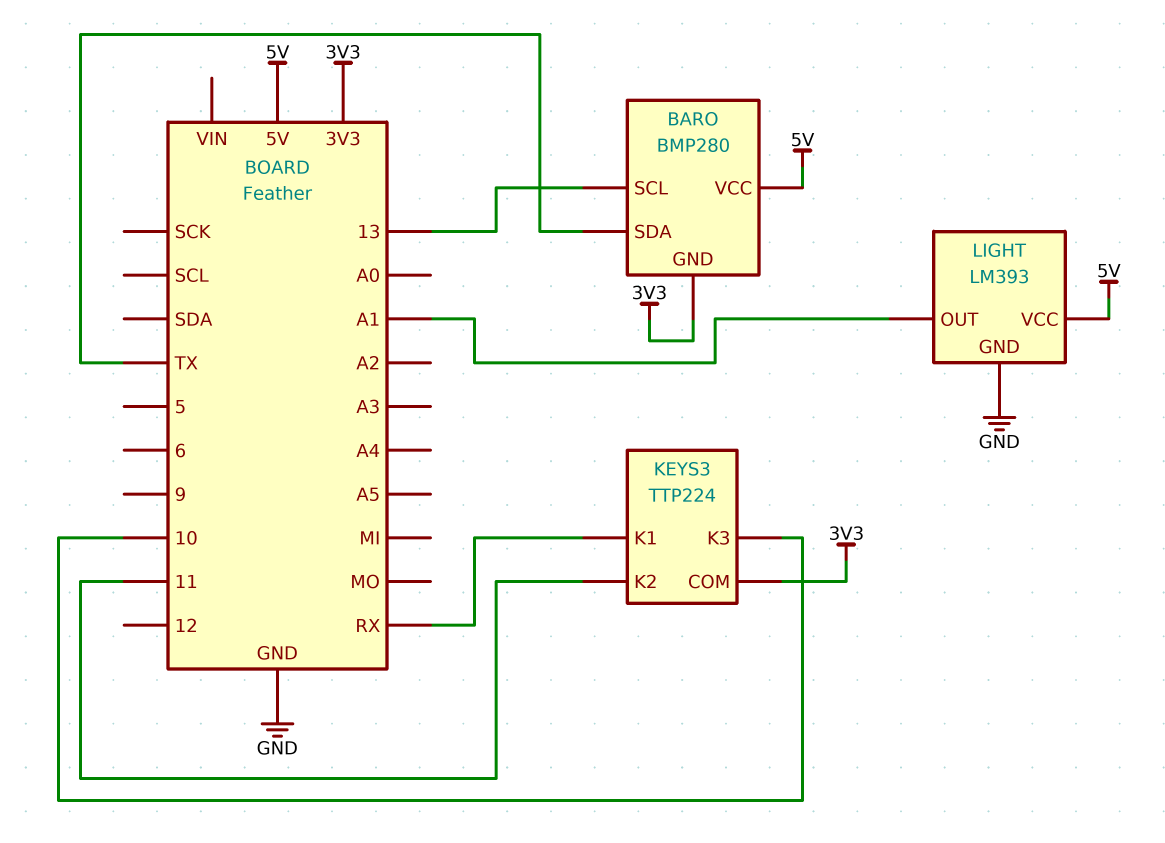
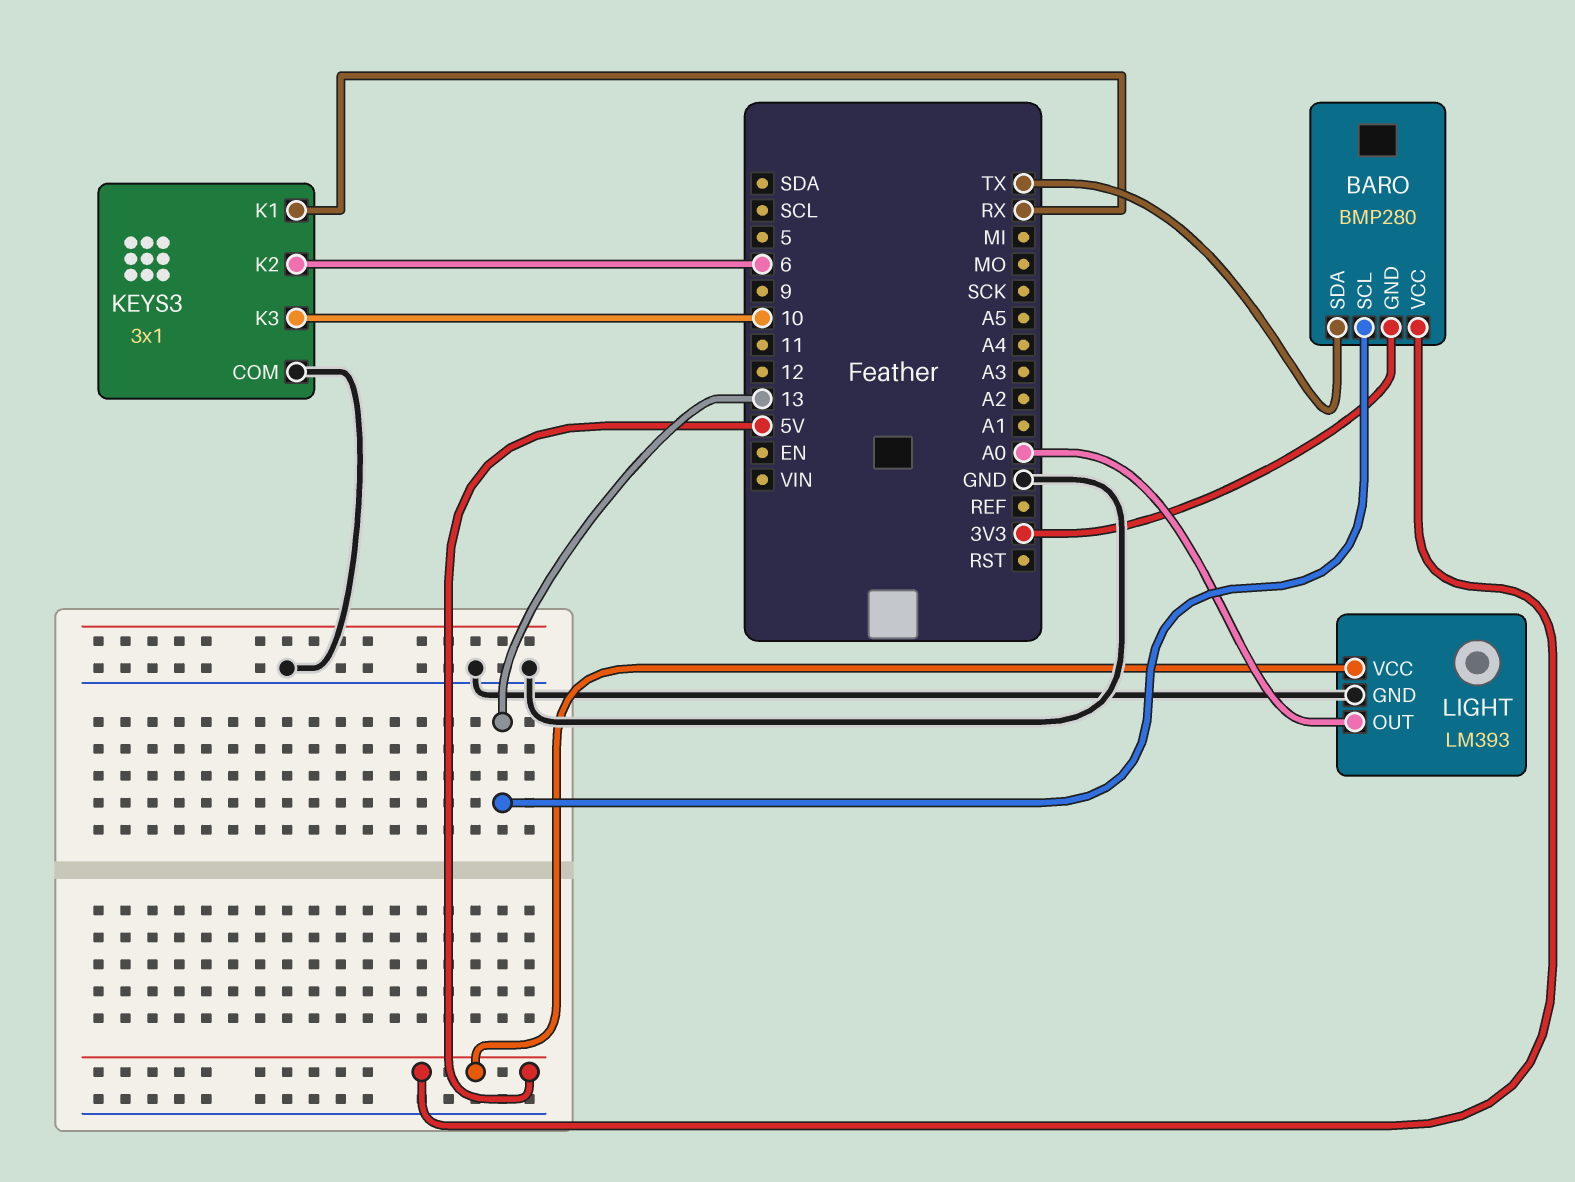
KEYS3: TTP224 -> 3x1
KEYS3 pin COM: 3V3 -> GND
KEYS3 pin K2: 11 -> 6
LIGHT pin OUT: A1 -> A0

